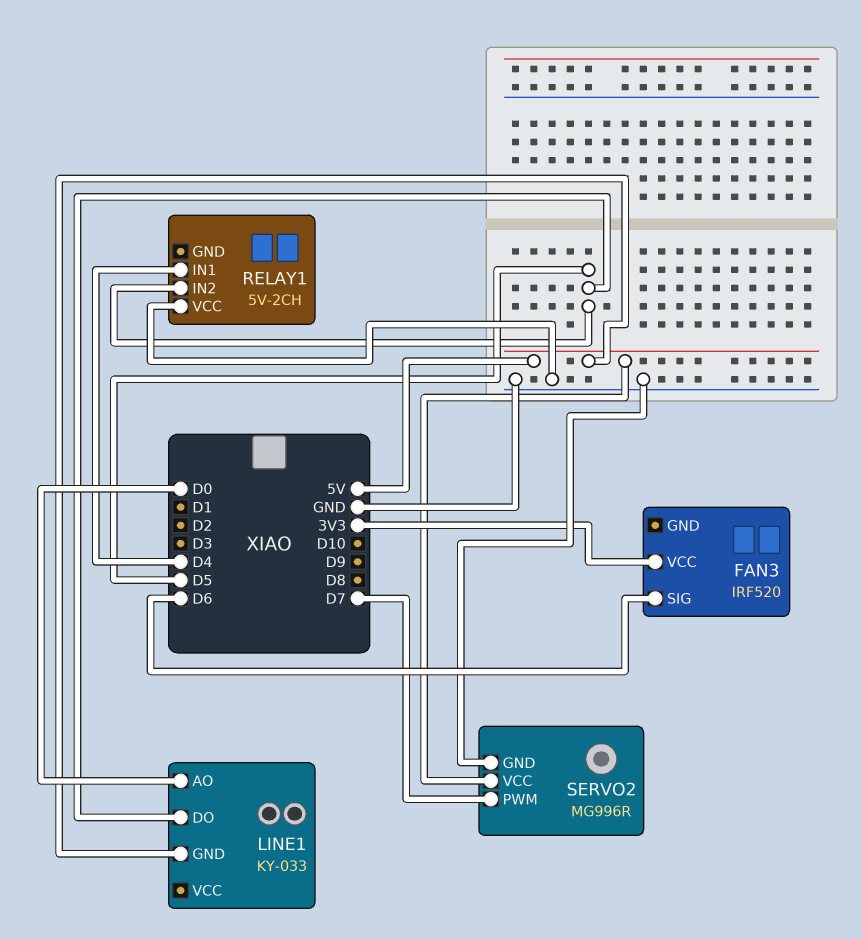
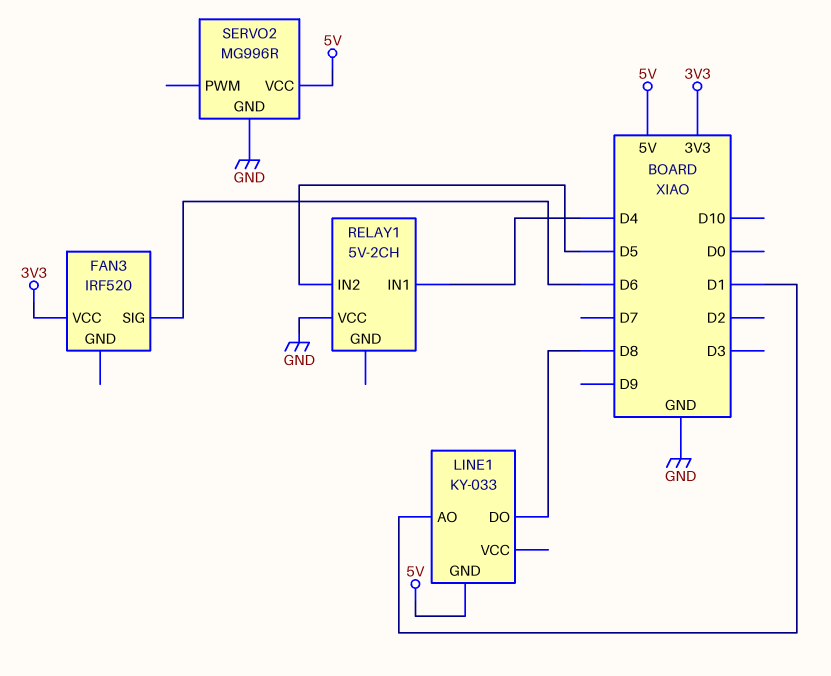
LINE1 pin AO: D0 -> D1
LINE1 pin DO: D5 -> D8
SERVO2 pin PWM: D7 -> none

